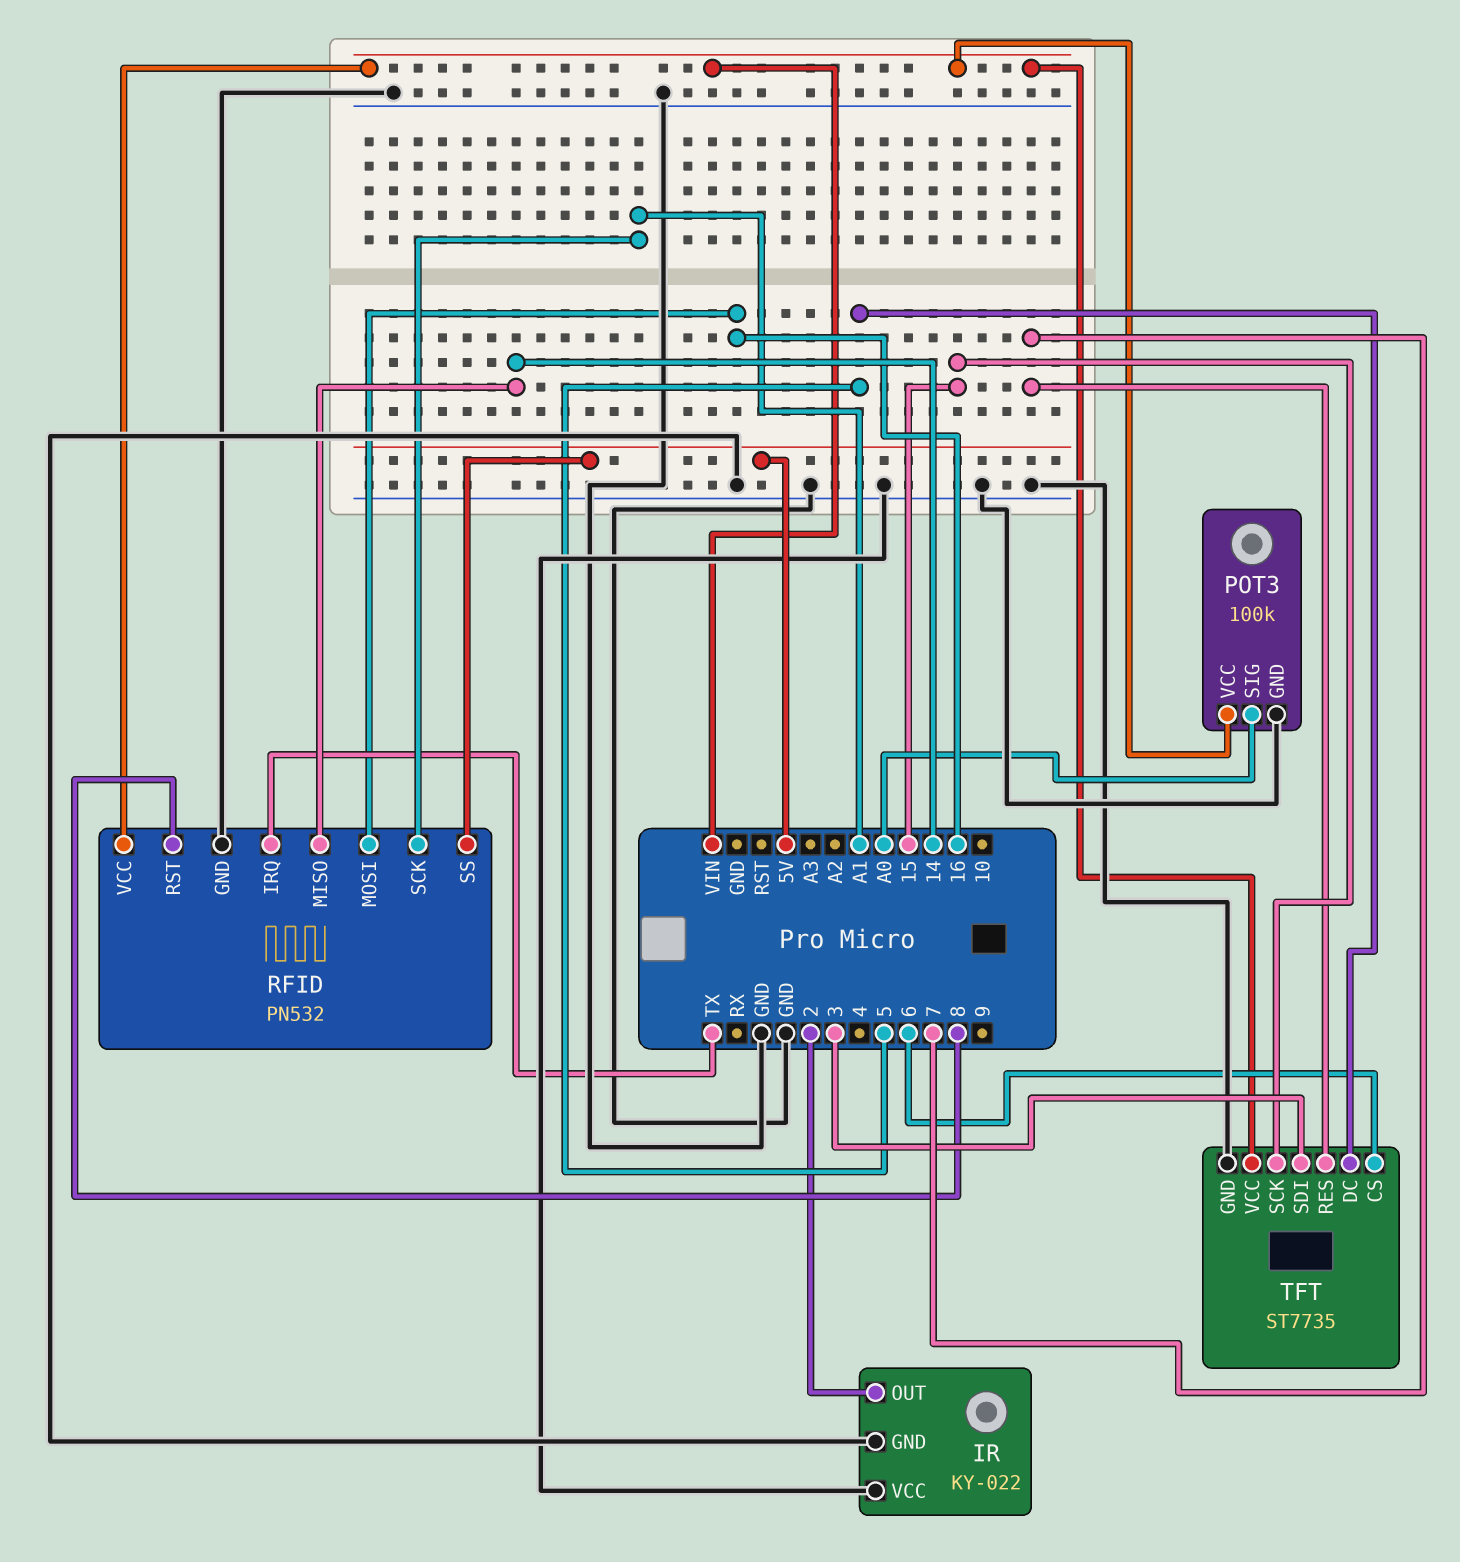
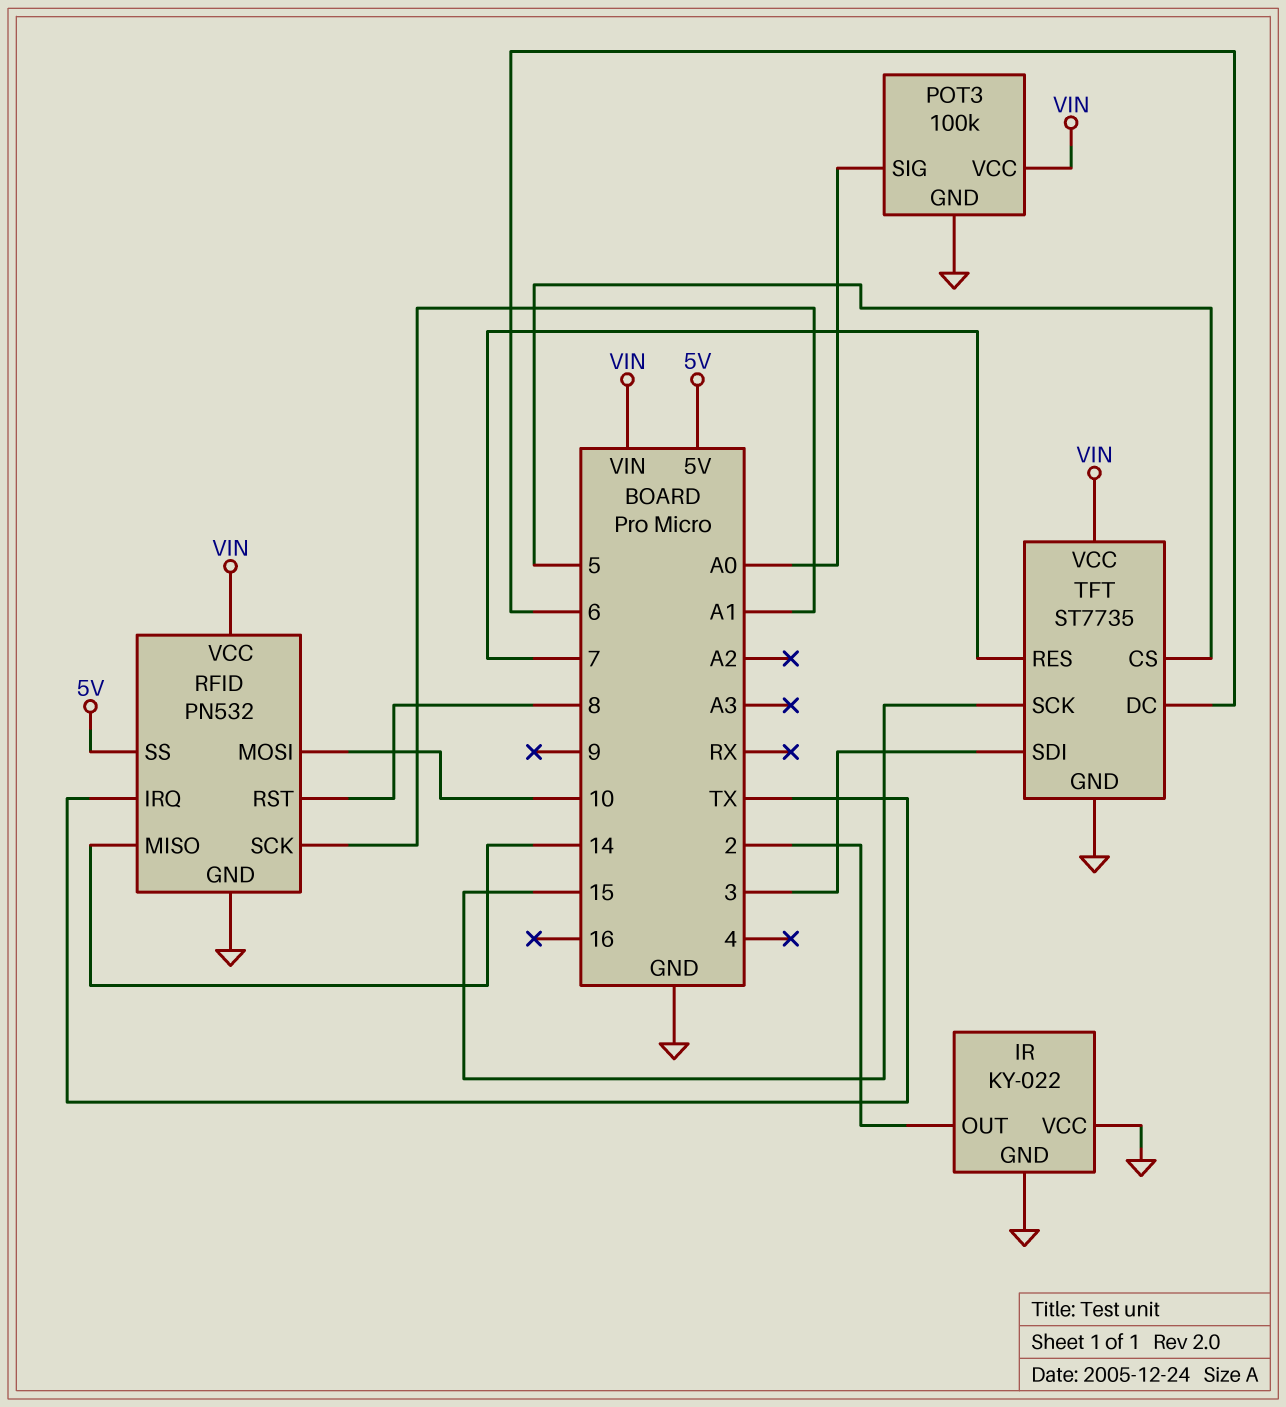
RFID pin MOSI: 16 -> 10
TFT pin CS: 6 -> 5
TFT pin DC: 5 -> 6

